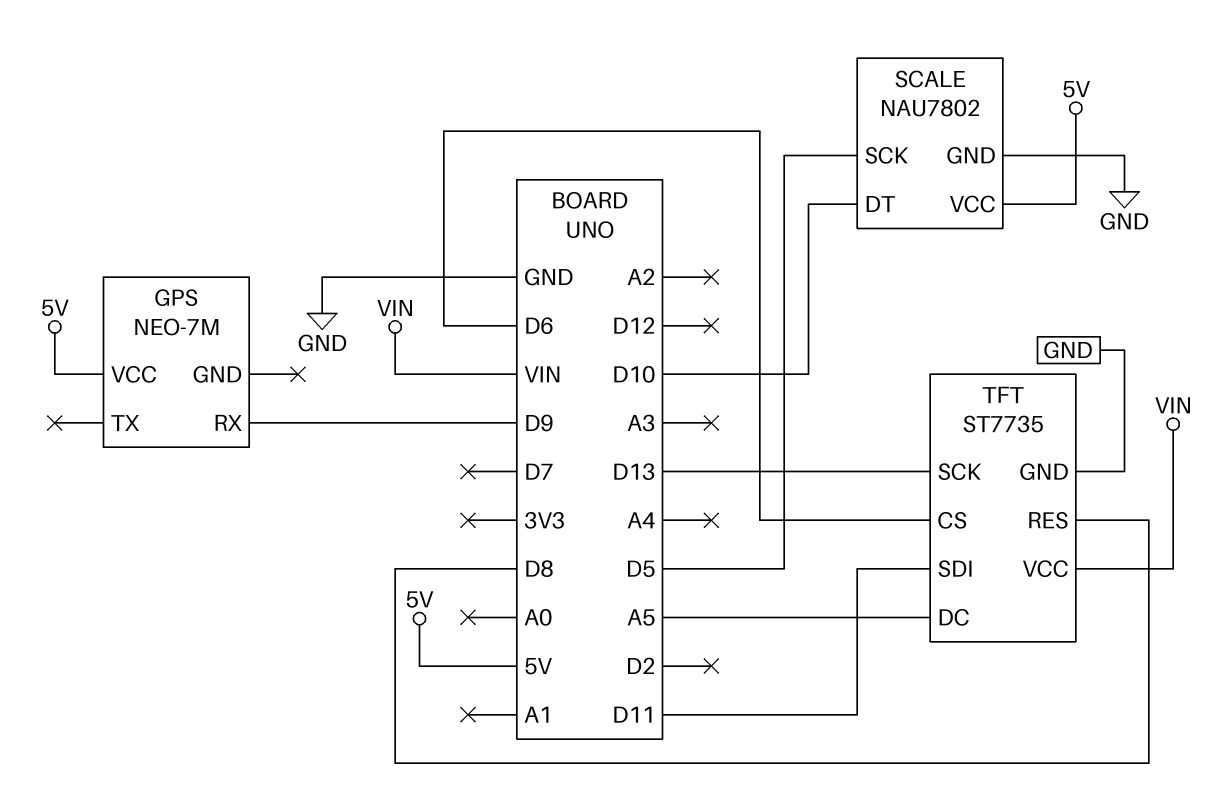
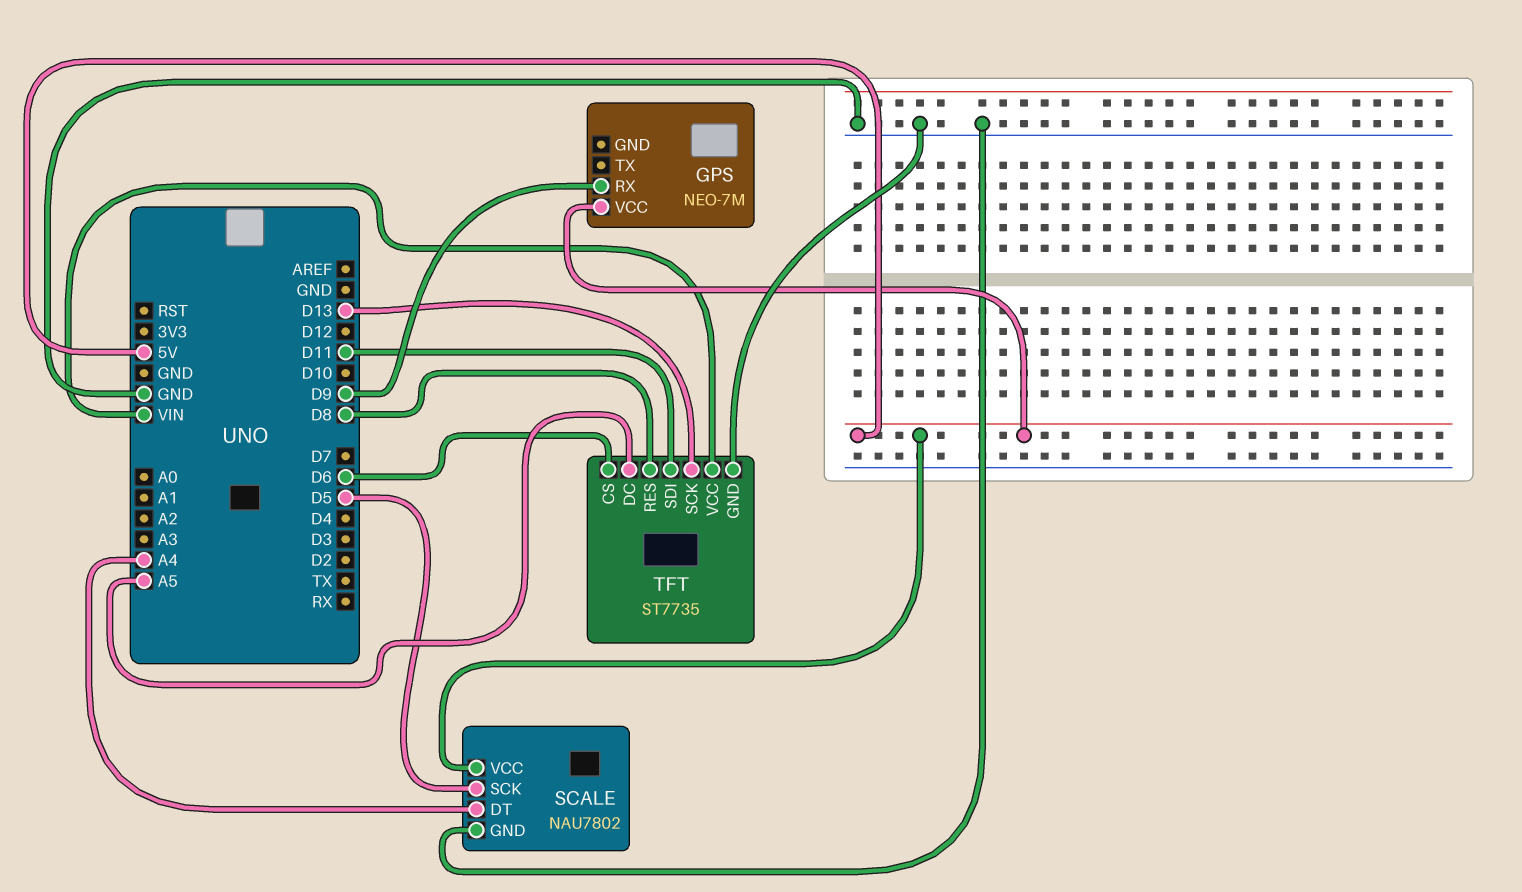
SCALE pin DT: D10 -> A4

